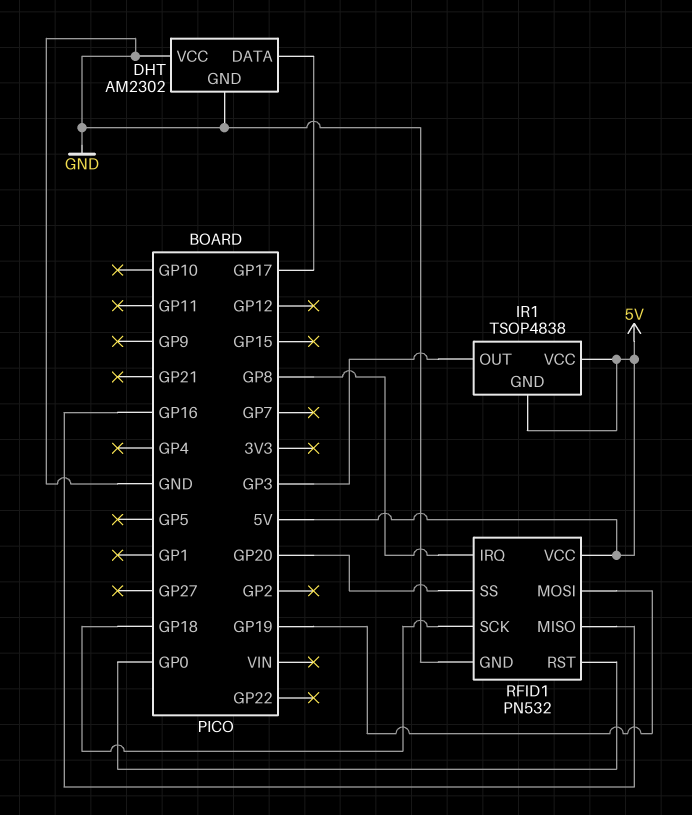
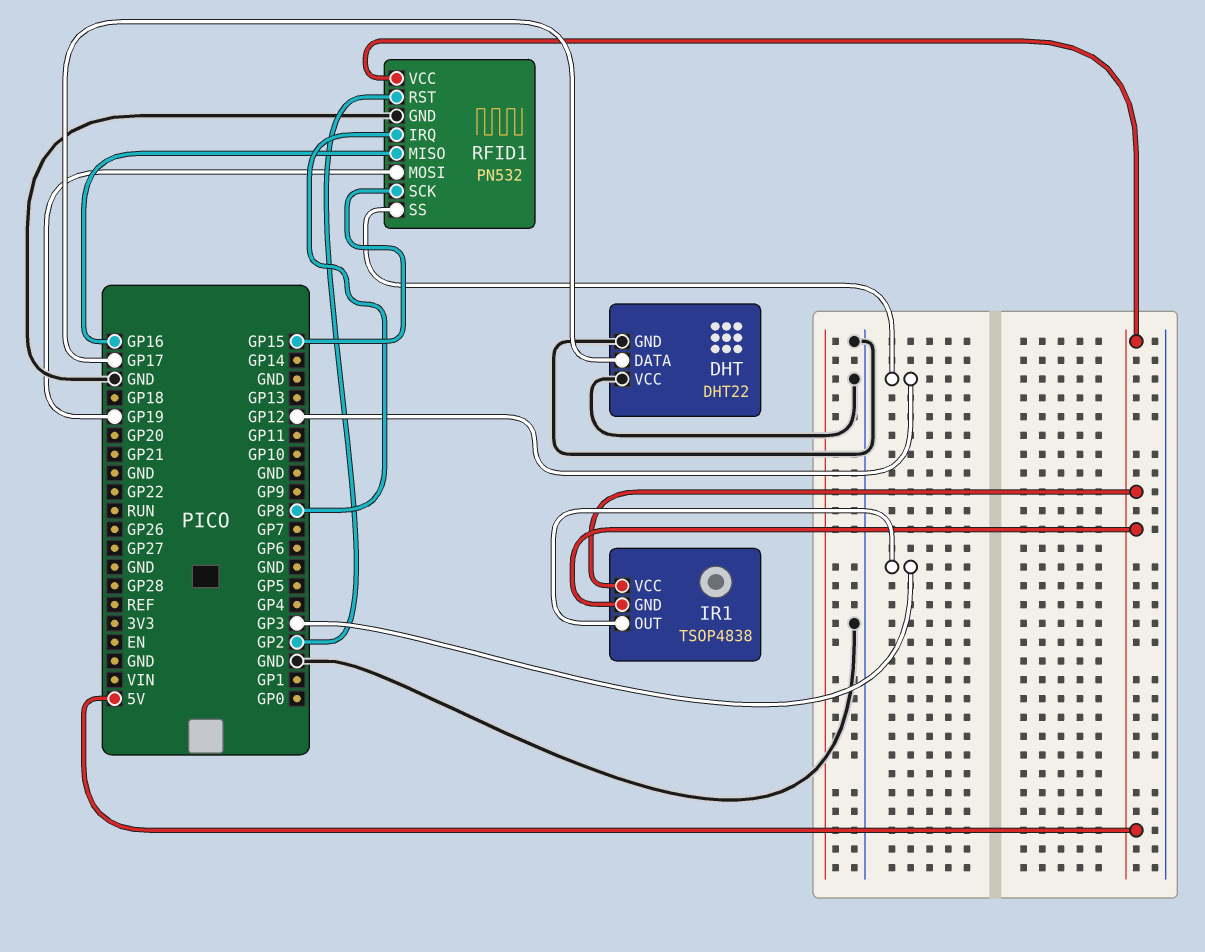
DHT: AM2302 -> DHT22
RFID1 pin RST: GP0 -> GP2
RFID1 pin SCK: GP18 -> GP15
RFID1 pin SS: GP20 -> GP12

